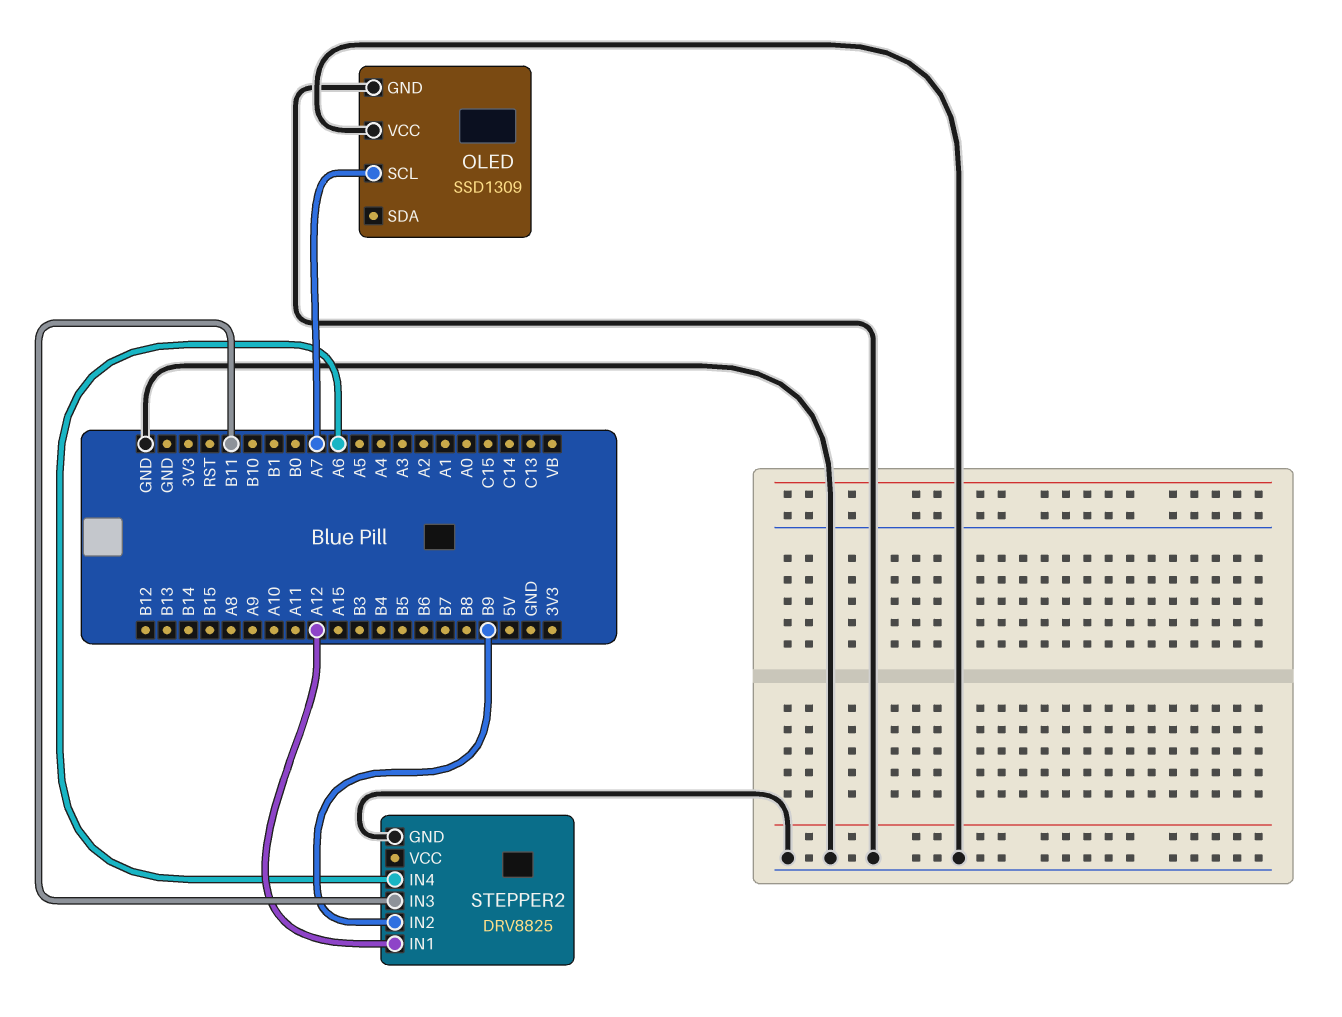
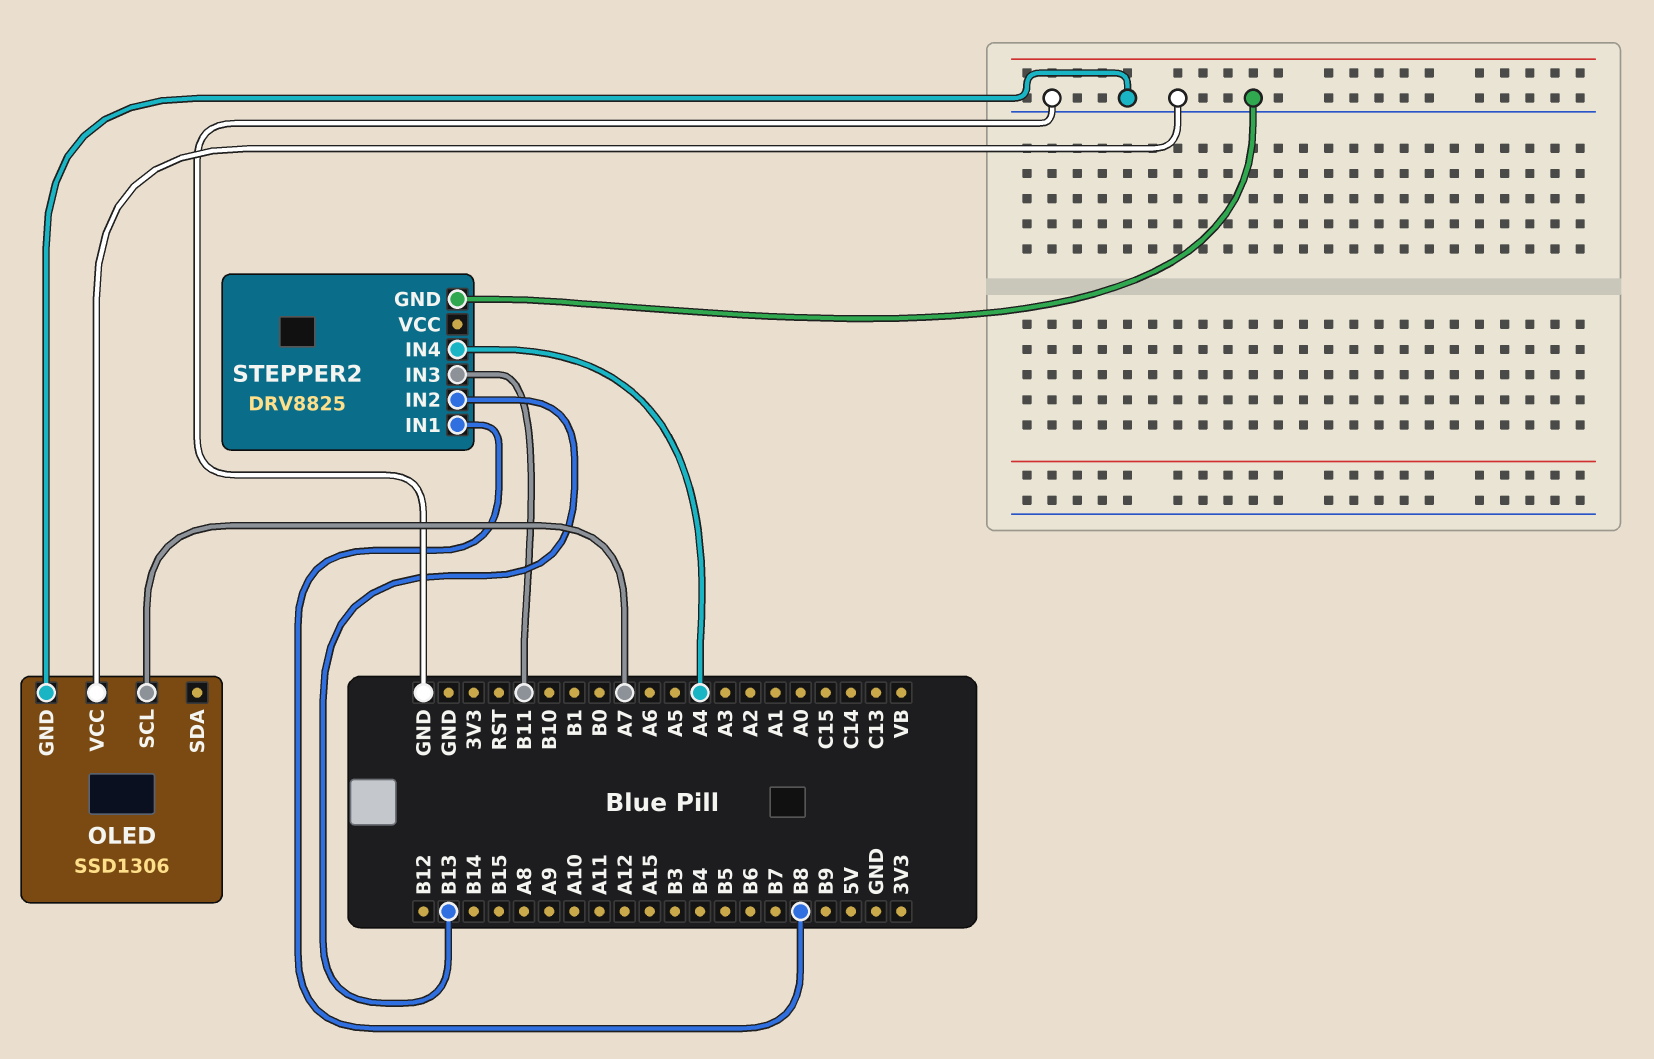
OLED: SSD1309 -> SSD1306
STEPPER2 pin IN1: A12 -> B8
STEPPER2 pin IN2: B9 -> B13
STEPPER2 pin IN4: A6 -> A4

